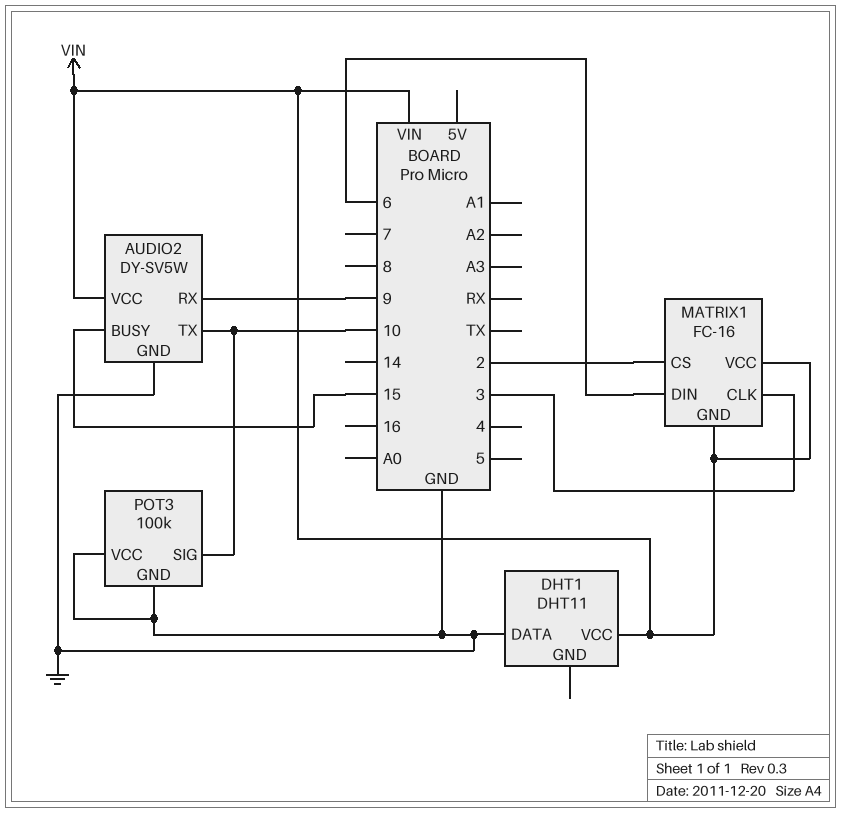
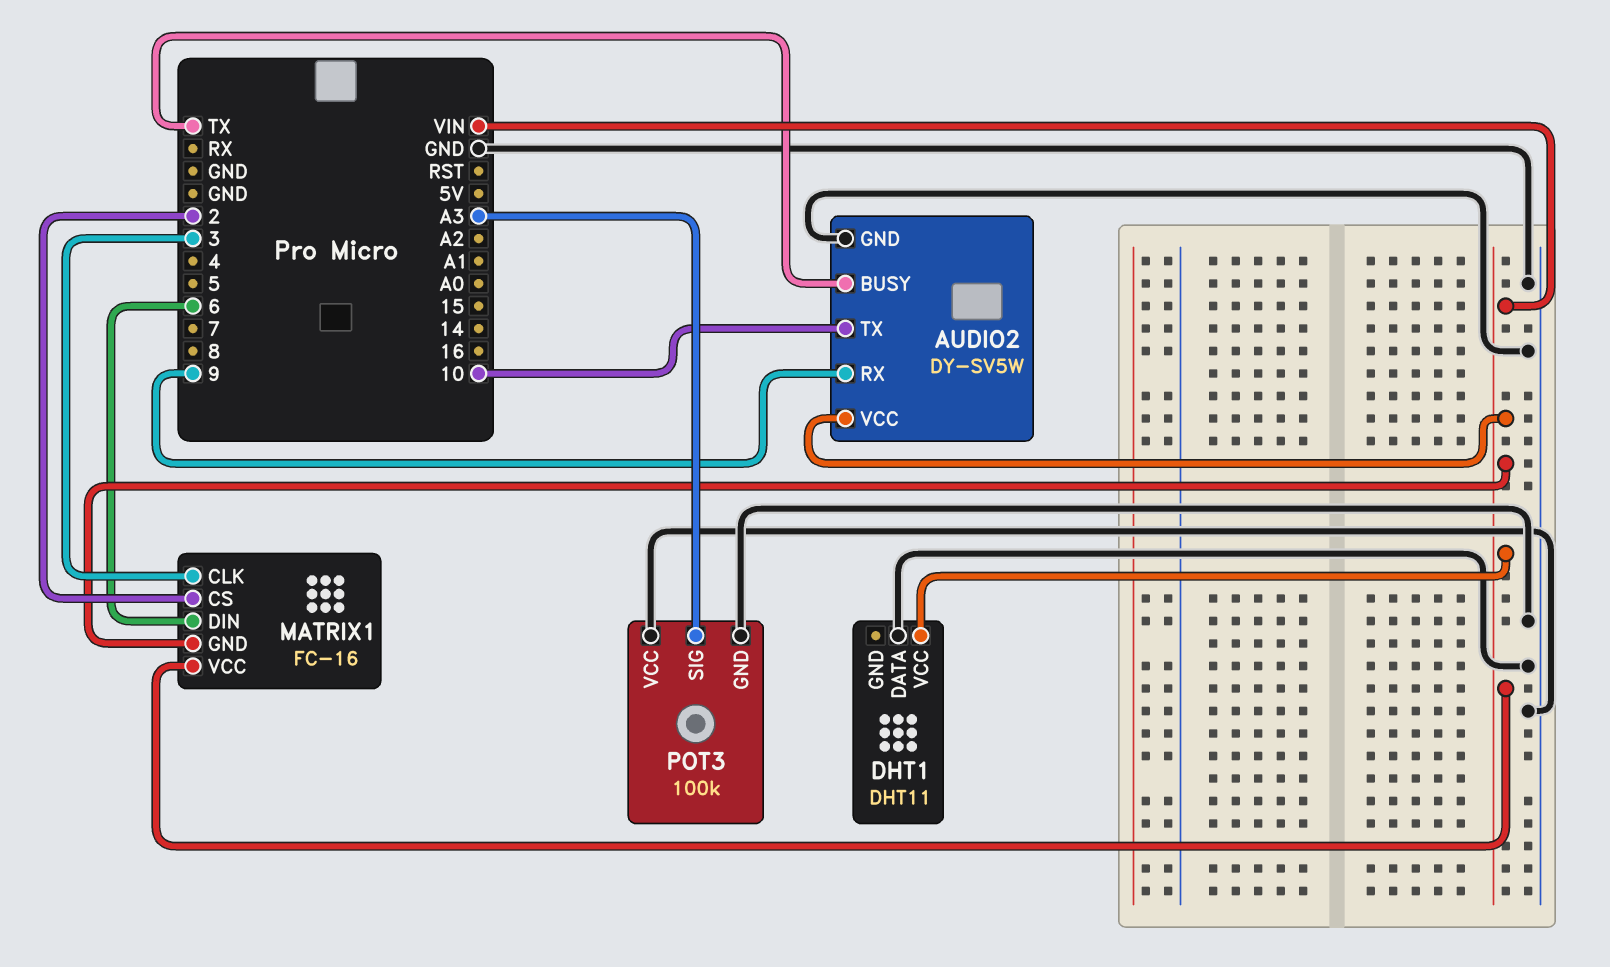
AUDIO2 pin BUSY: 15 -> TX
POT3 pin SIG: 10 -> A3

